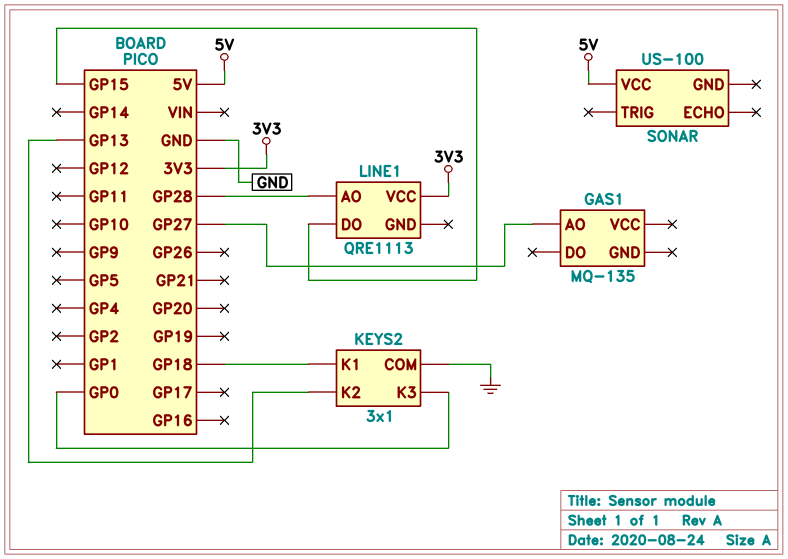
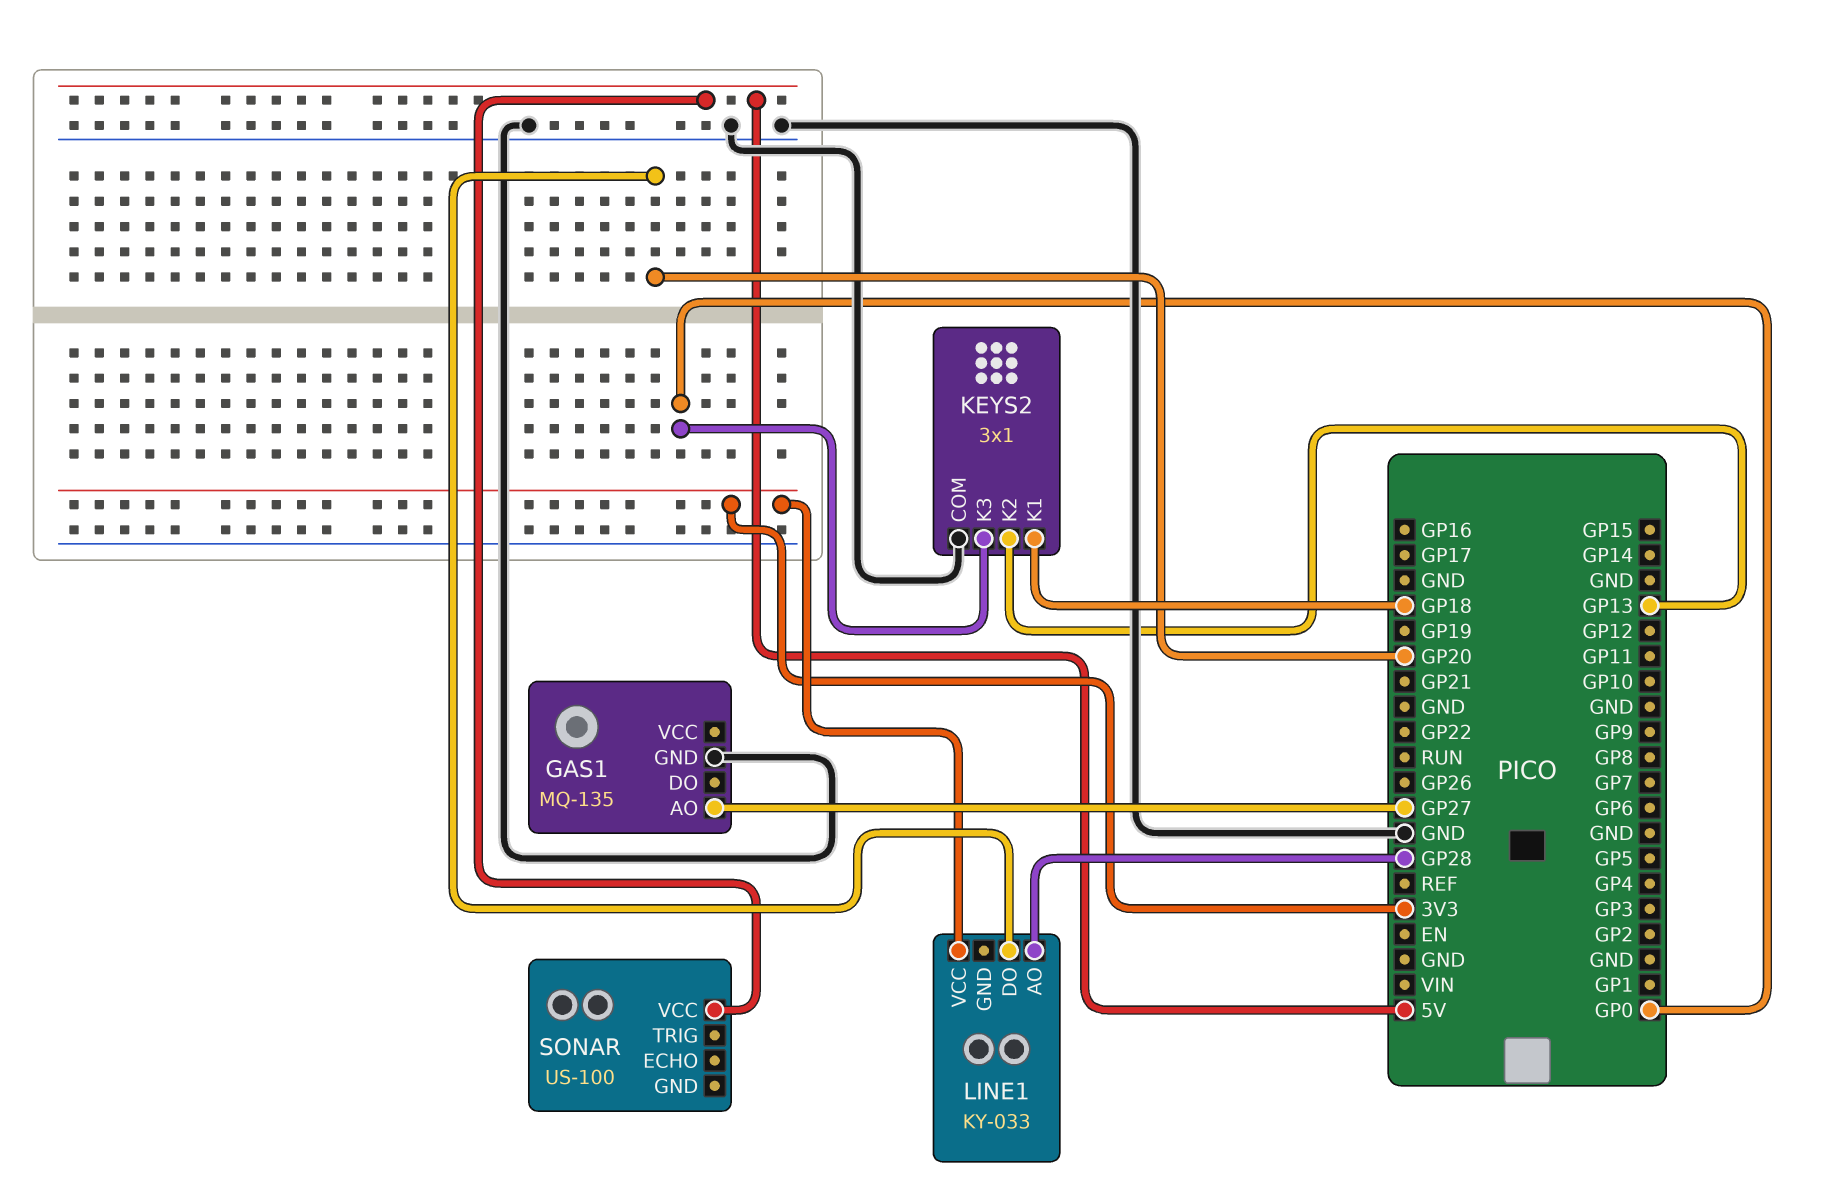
GAS1 pin GND: none -> GND
LINE1: QRE1113 -> KY-033
LINE1 pin DO: GP15 -> GP20

